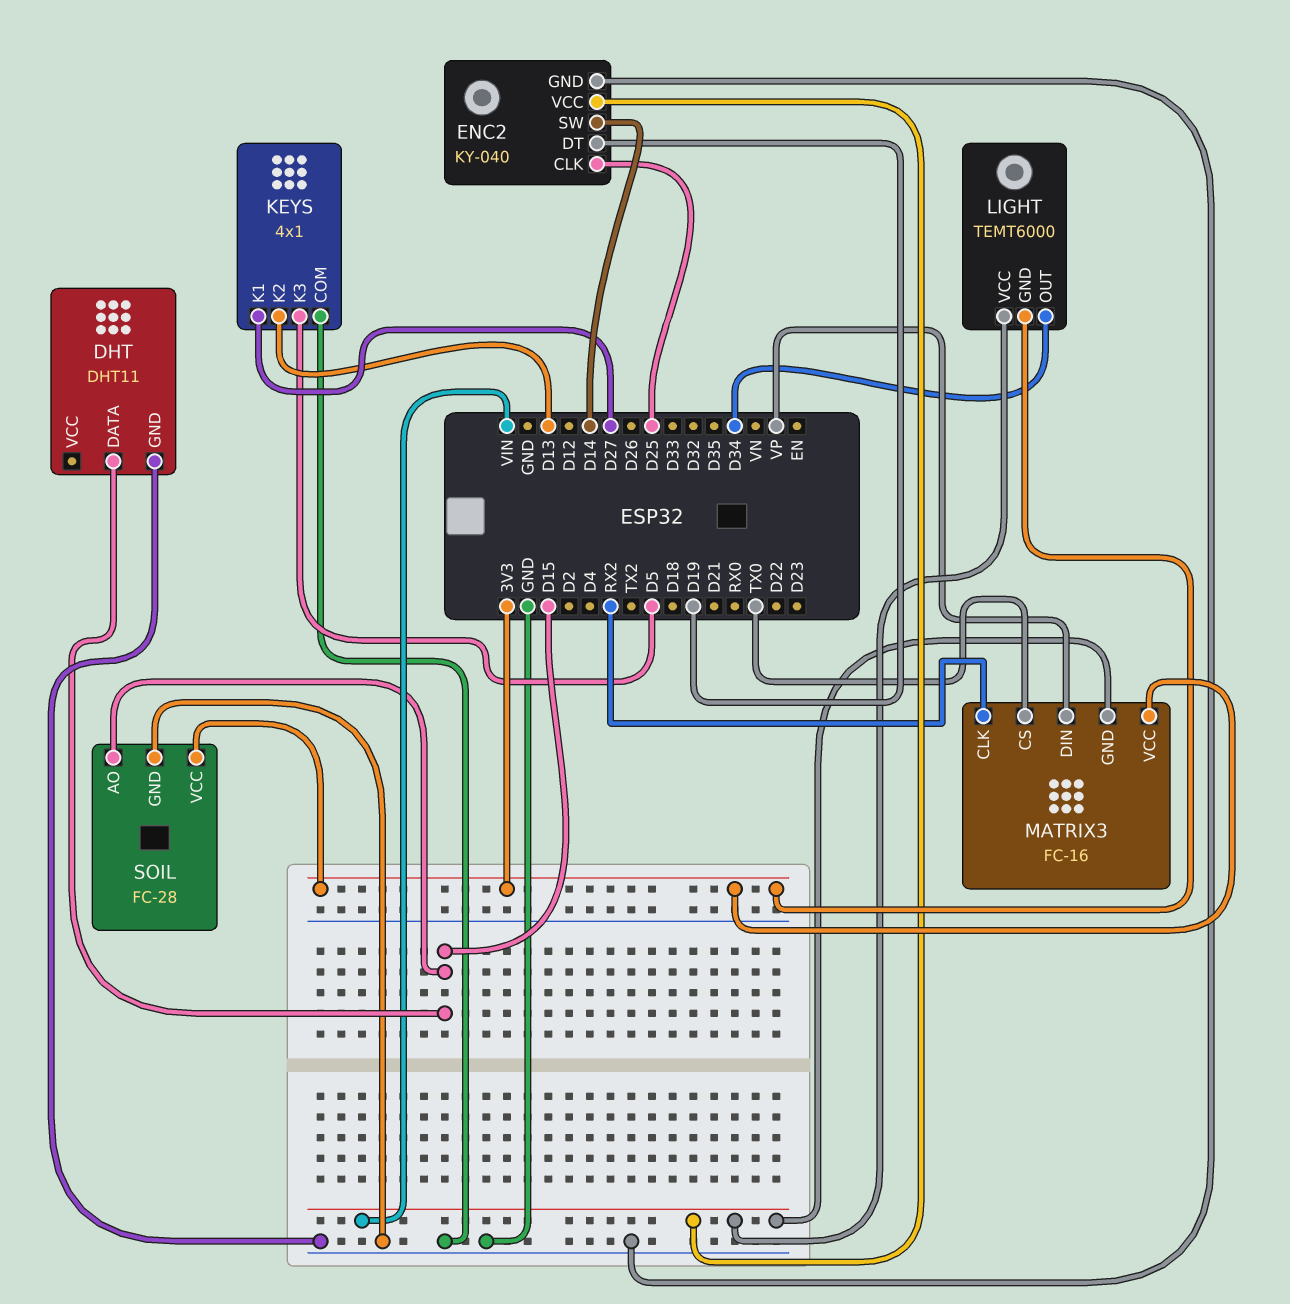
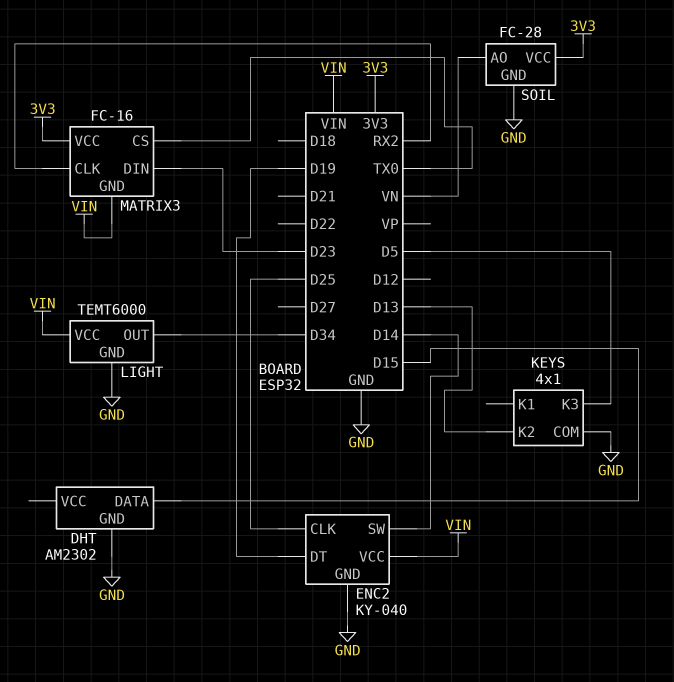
DHT: DHT11 -> AM2302
KEYS pin K1: D27 -> none
LIGHT pin GND: 3V3 -> GND
MATRIX3 pin DIN: VP -> D23
SOIL pin AO: D15 -> VN

